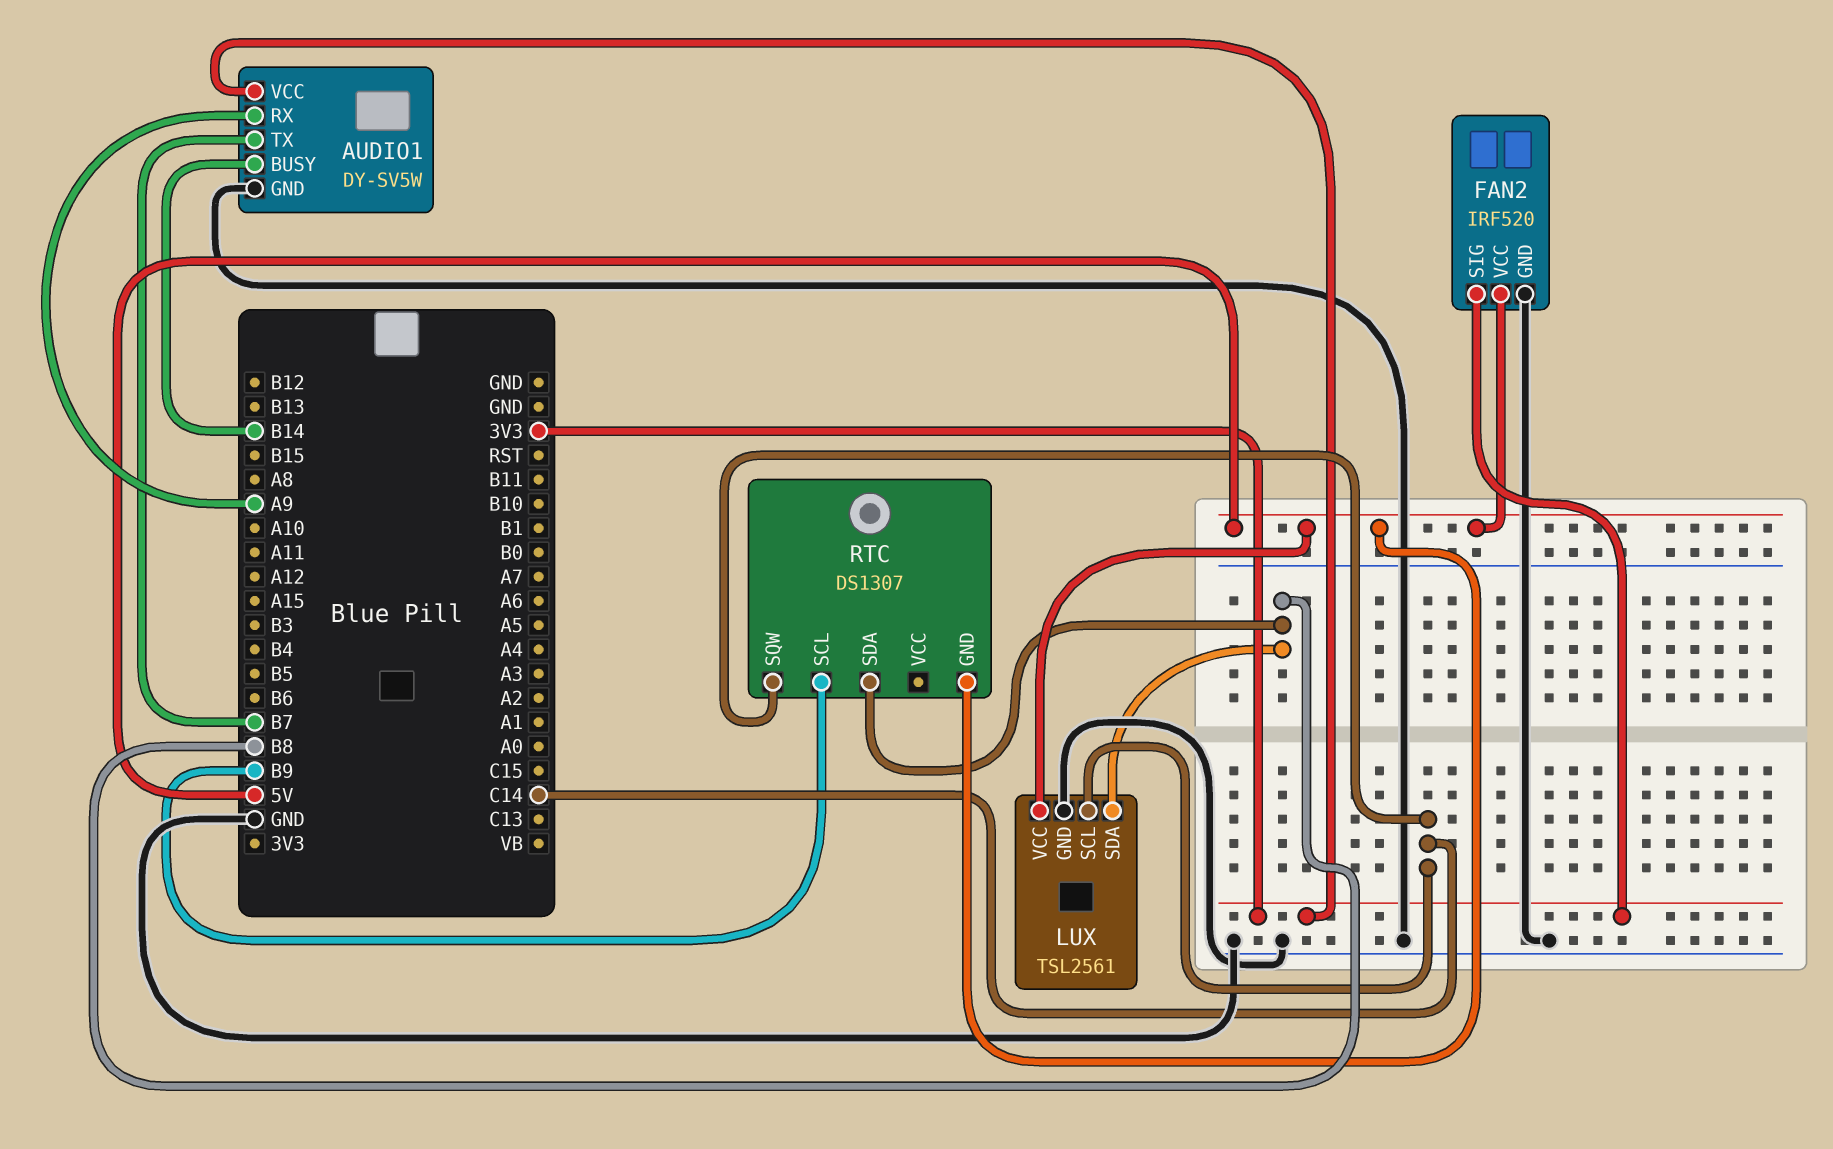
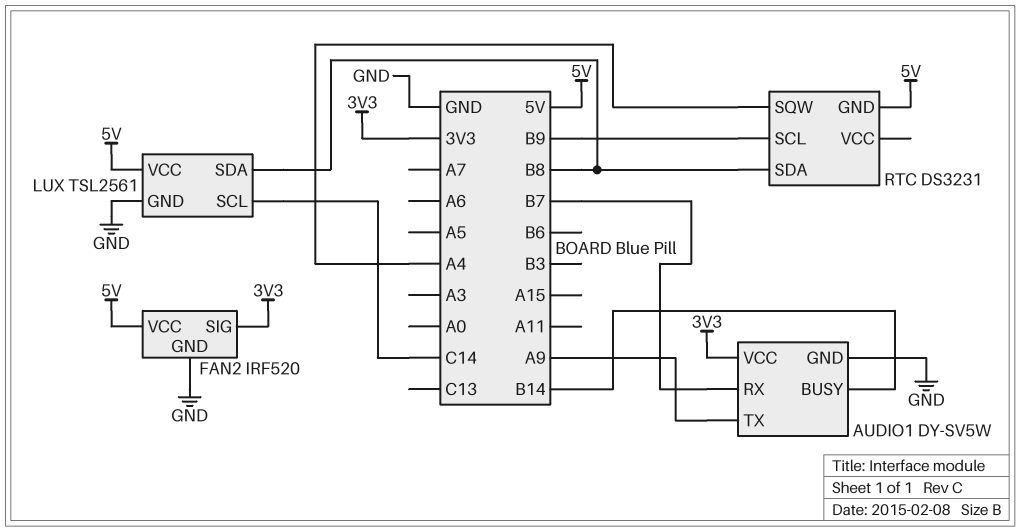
AUDIO1 pin RX: A9 -> B7
AUDIO1 pin TX: B7 -> A9
RTC: DS1307 -> DS3231
RTC pin SQW: C14 -> A4

